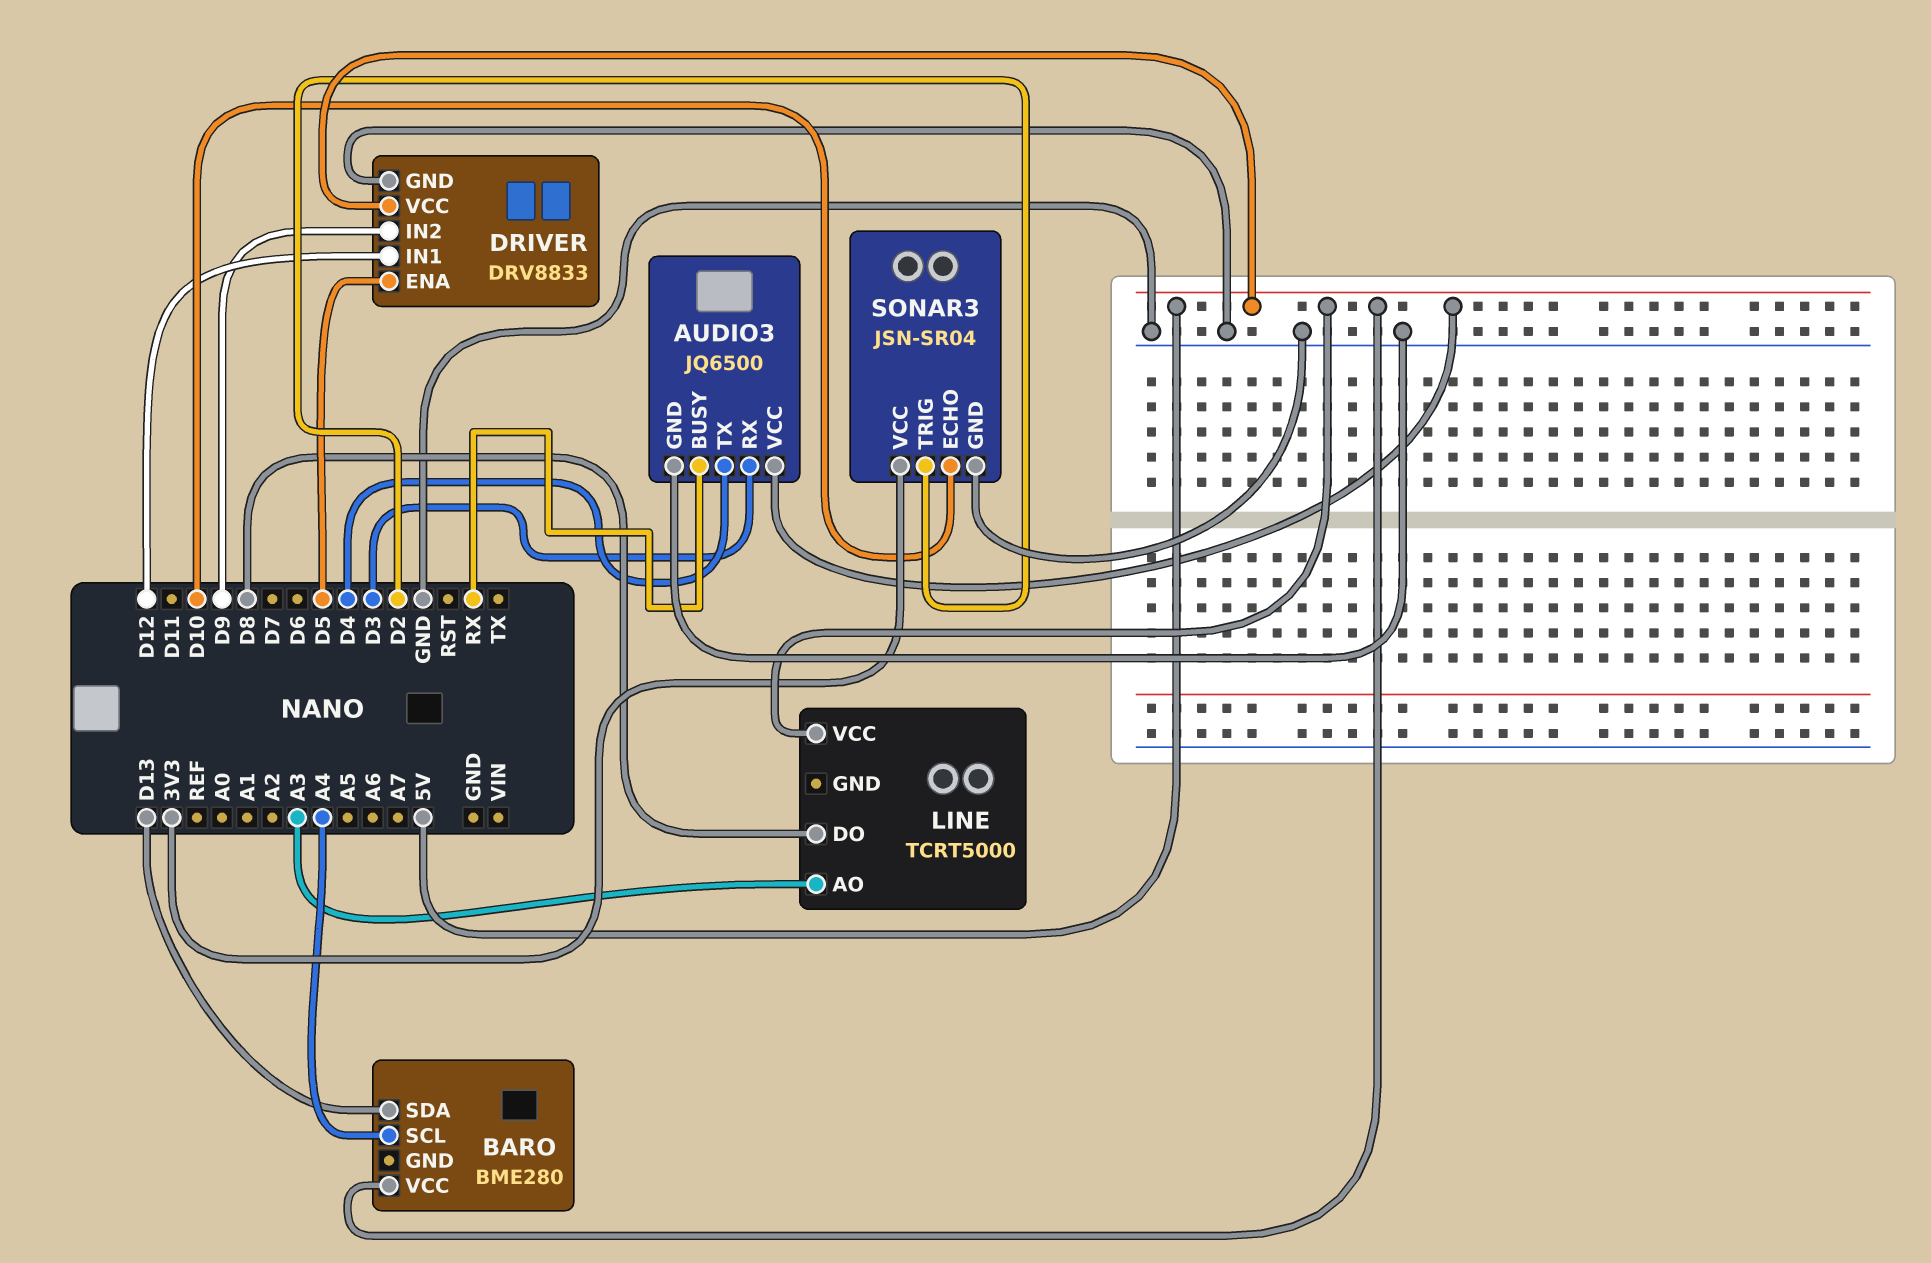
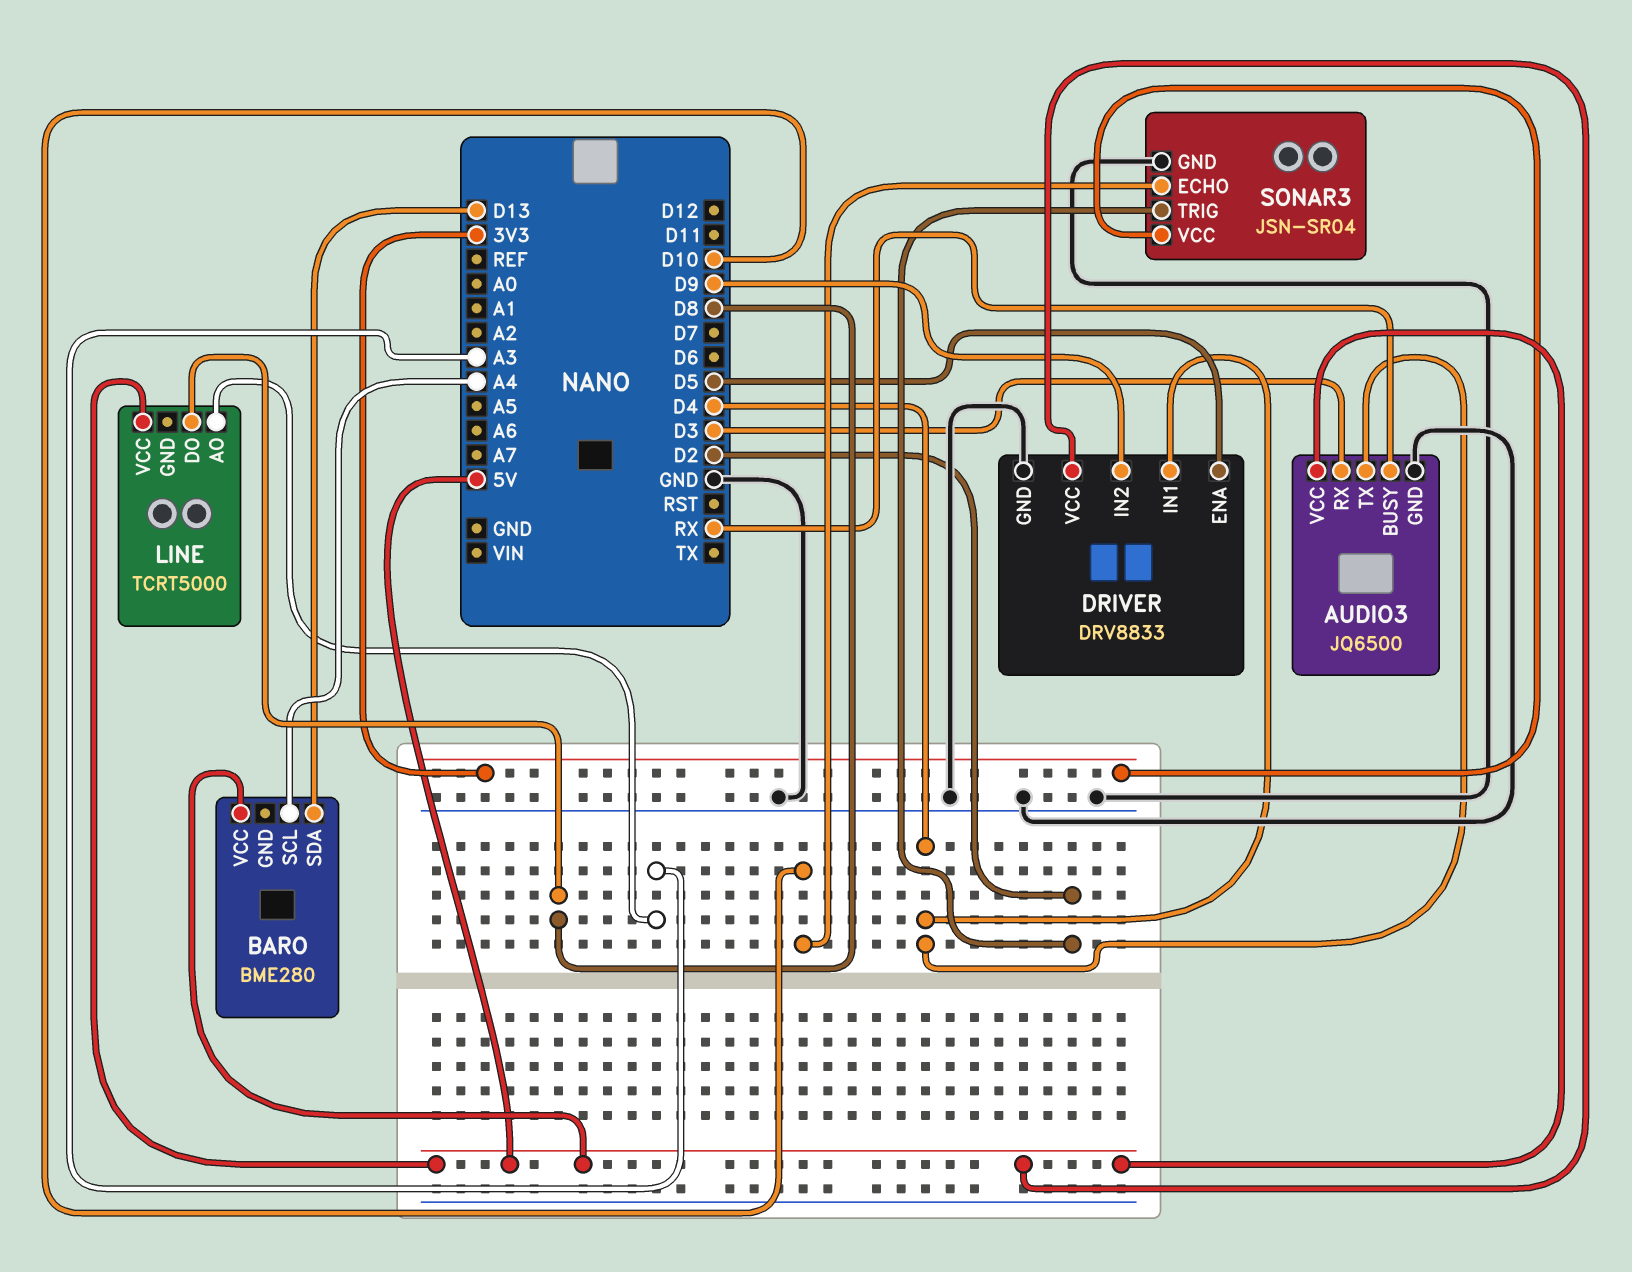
DRIVER pin IN1: D12 -> D4

